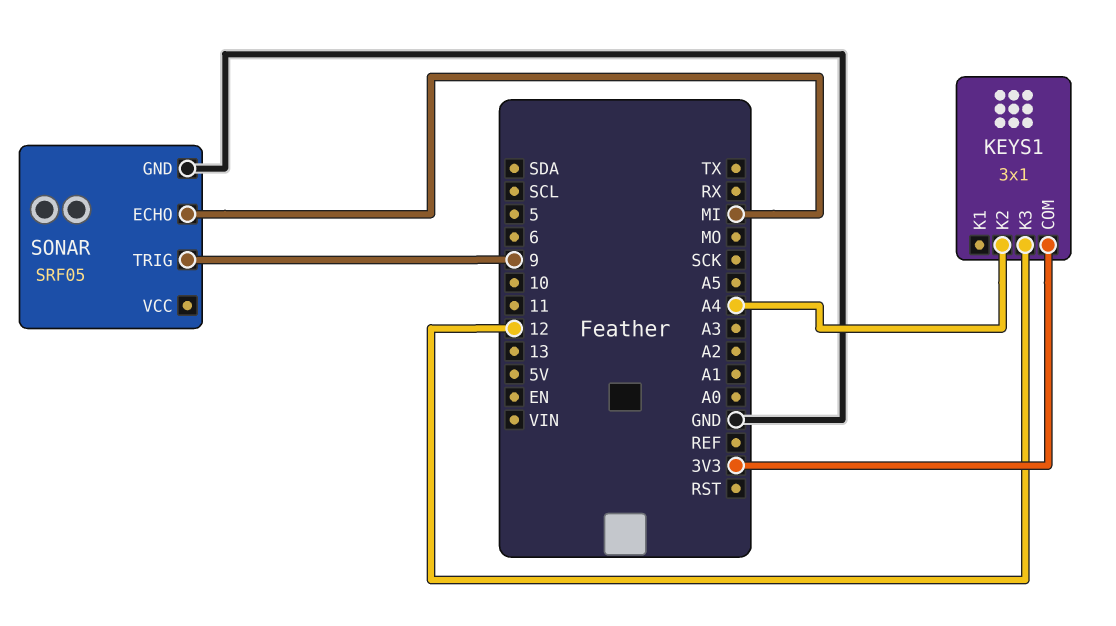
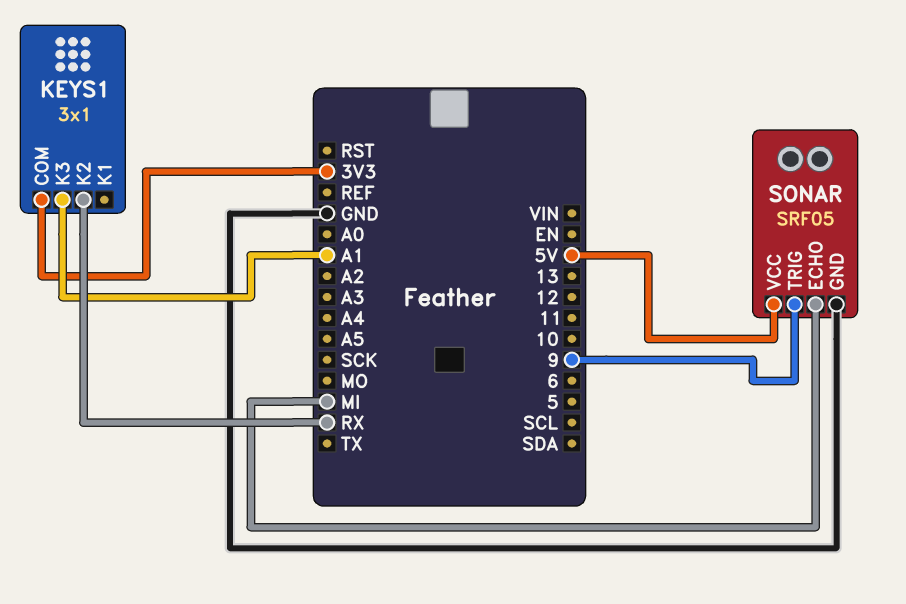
KEYS1 pin K2: A4 -> RX
KEYS1 pin K3: 12 -> A1
SONAR pin VCC: none -> 5V

